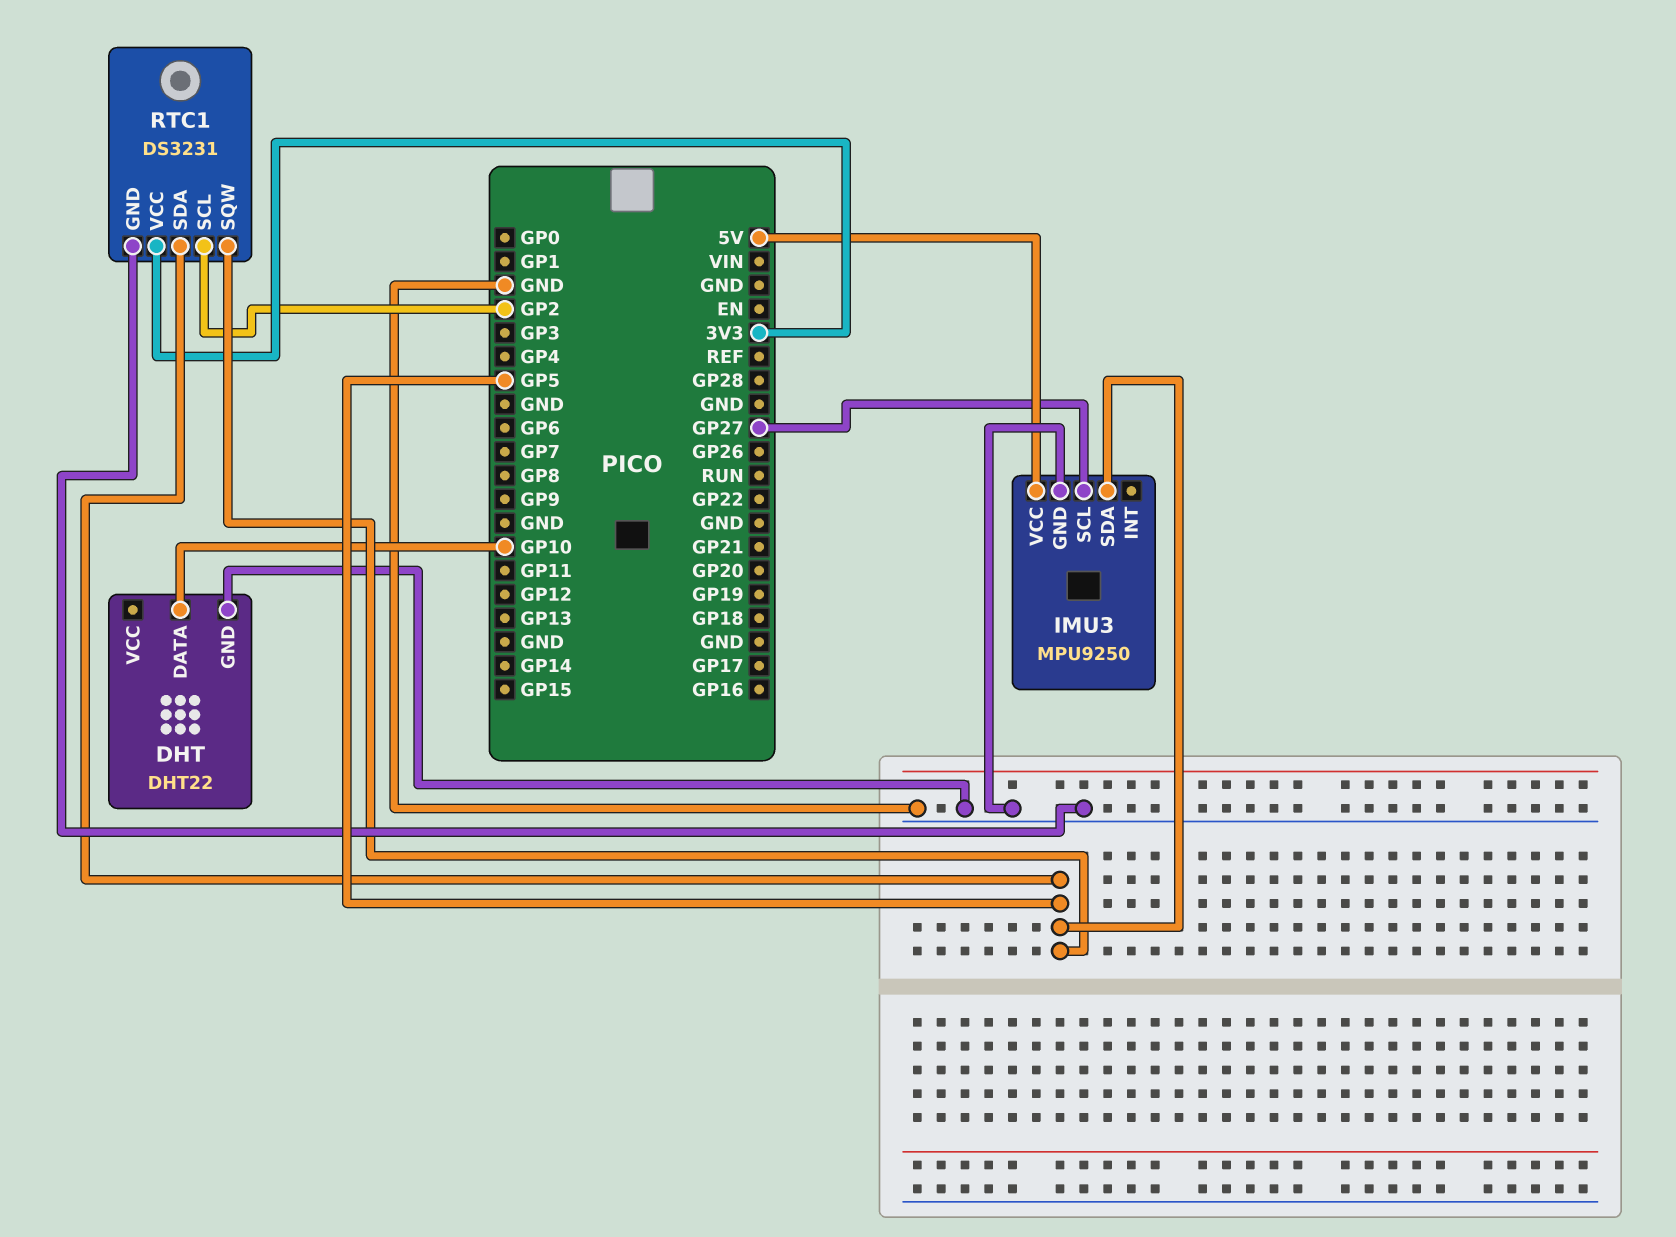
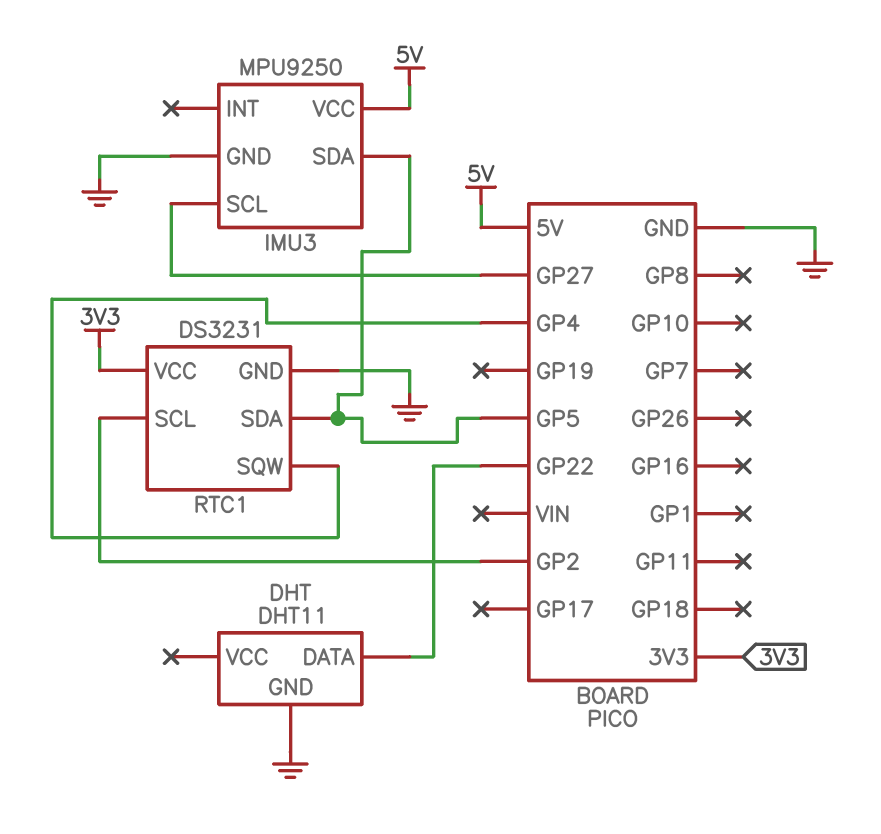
DHT: DHT22 -> DHT11
DHT pin DATA: GP10 -> GP22
RTC1 pin SQW: GP5 -> GP4

